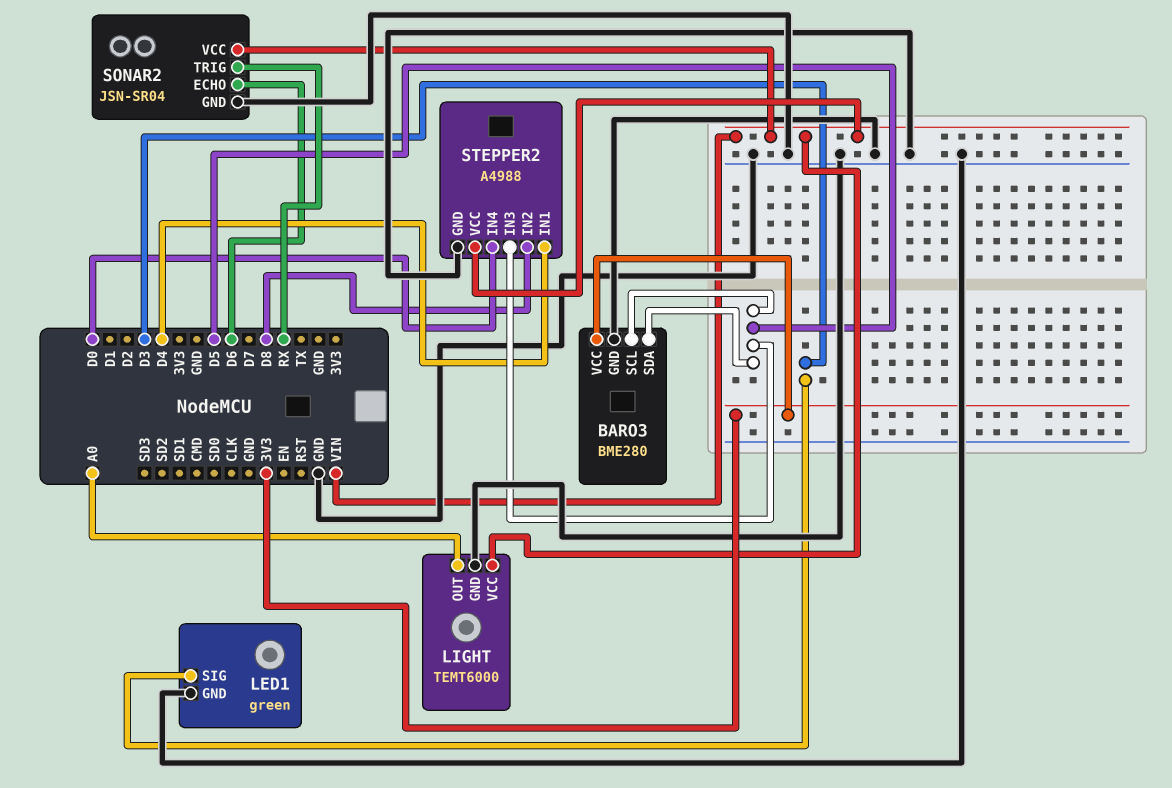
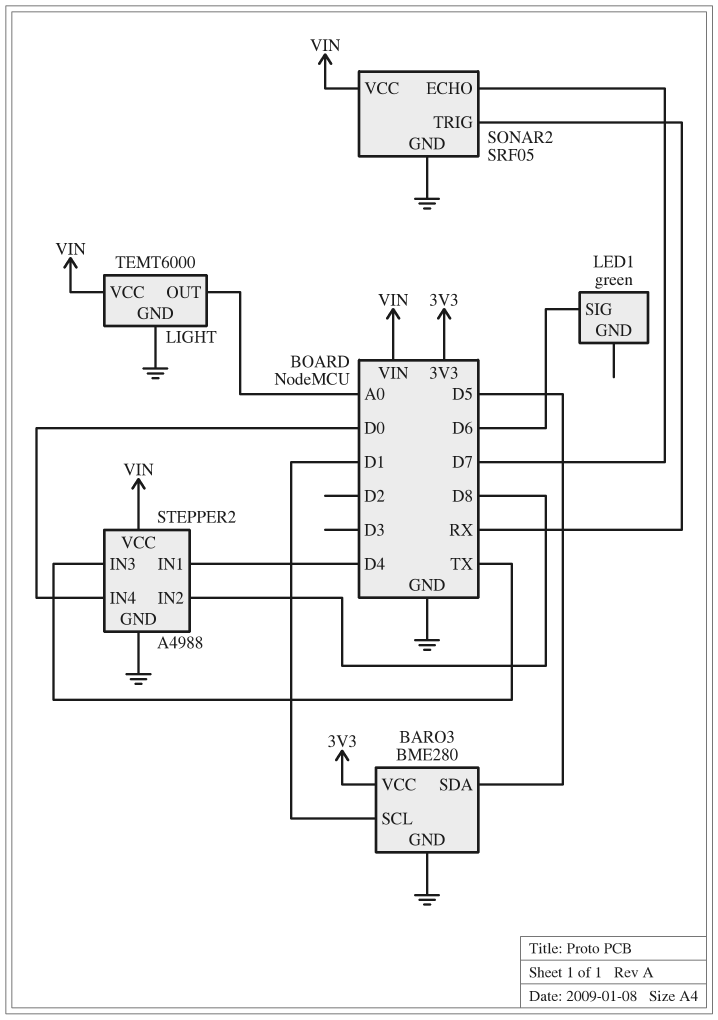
BARO3 pin SCL: D5 -> D1
LED1 pin GND: GND -> none
LED1 pin SIG: D3 -> D6
SONAR2: JSN-SR04 -> SRF05
SONAR2 pin ECHO: D6 -> D7
STEPPER2 pin IN3: D5 -> TX

